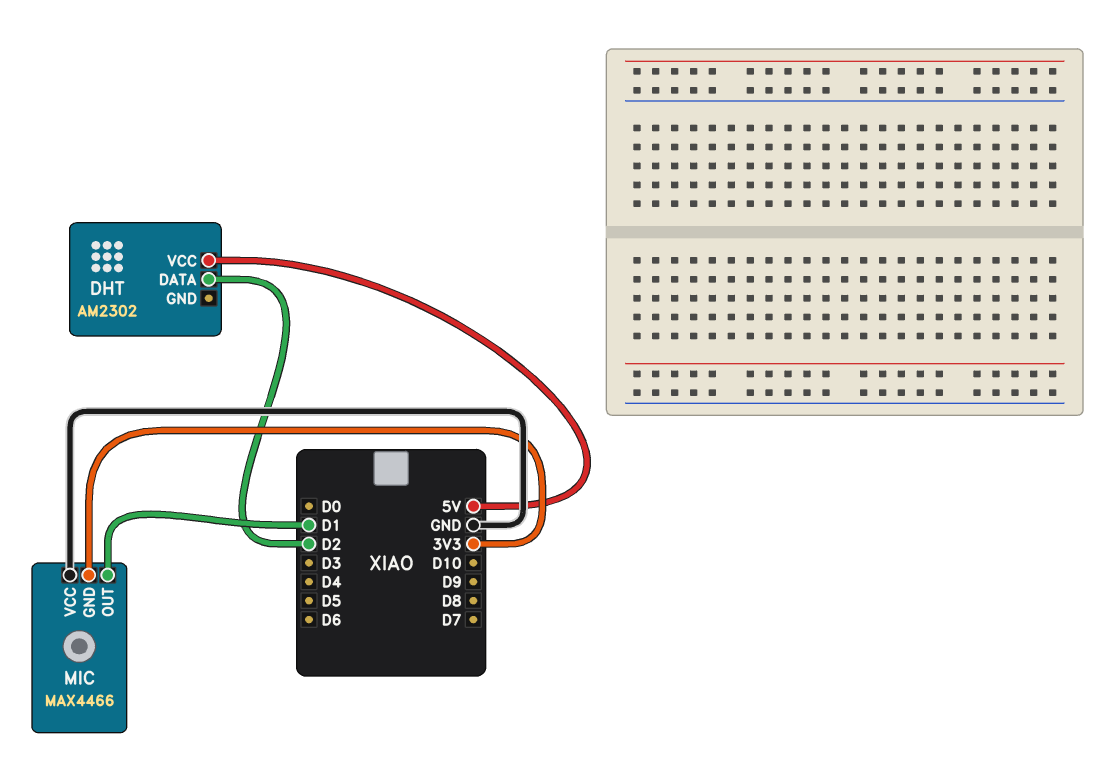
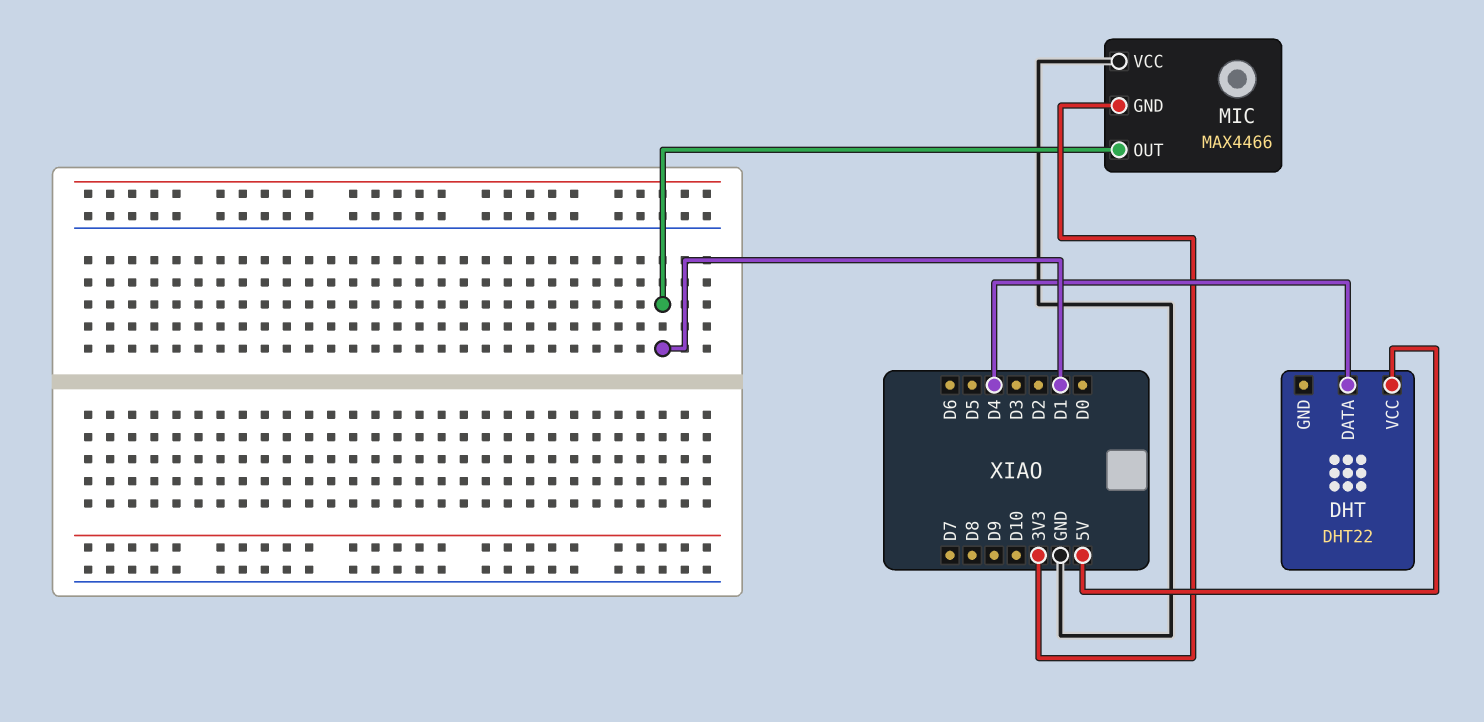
DHT: AM2302 -> DHT22
DHT pin DATA: D2 -> D4

